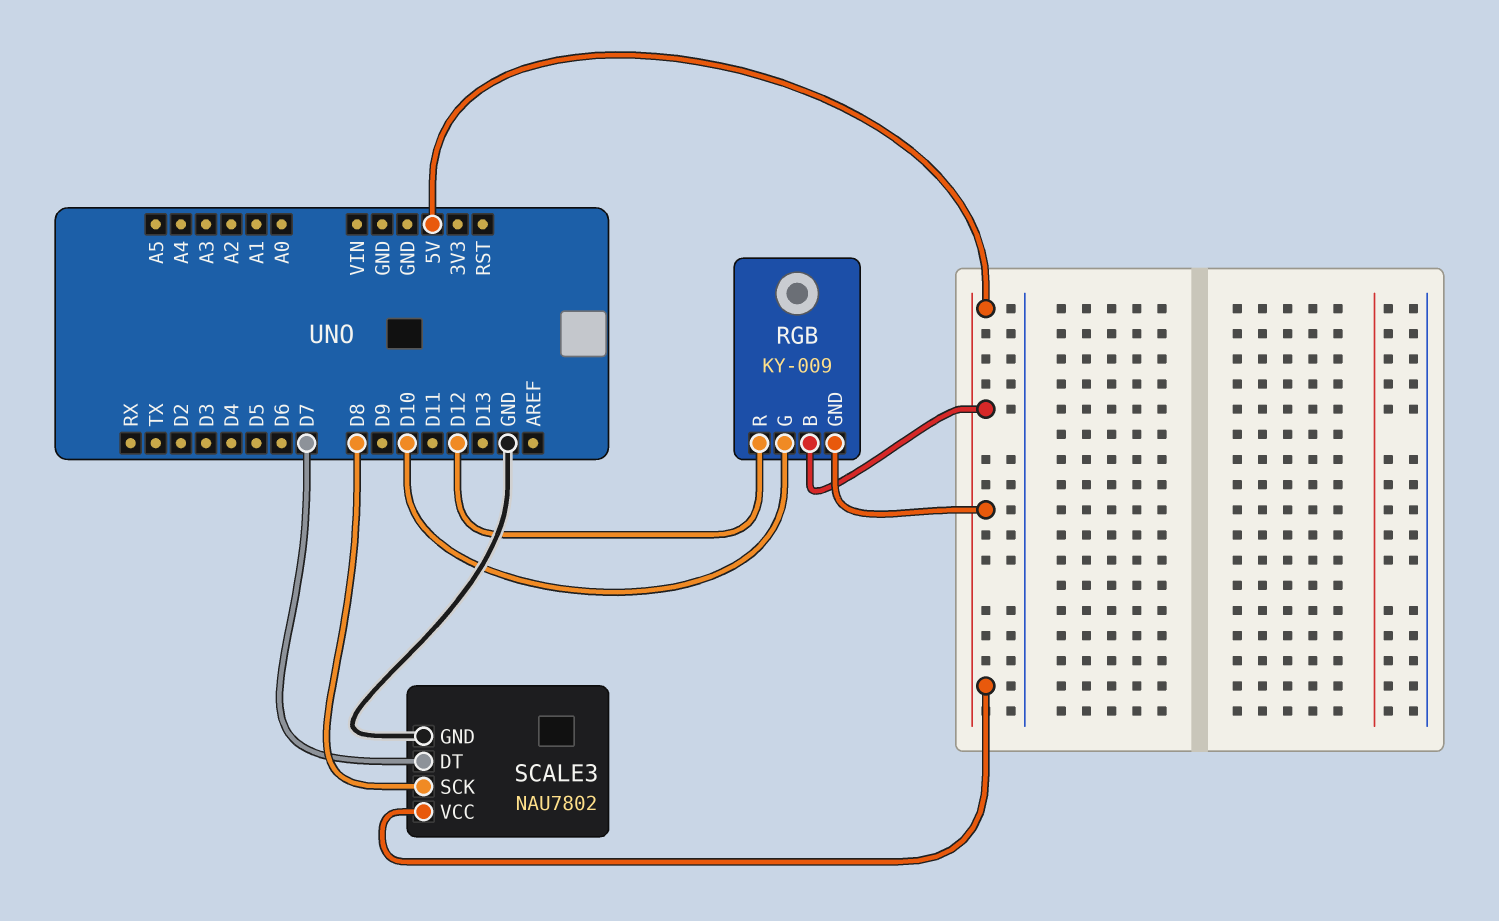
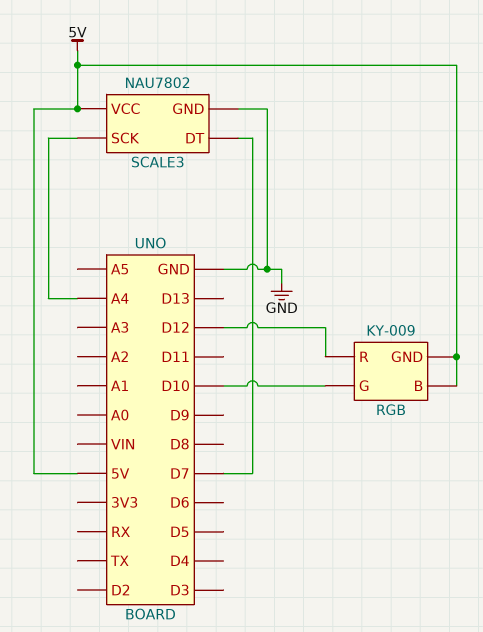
SCALE3 pin SCK: D8 -> A4

